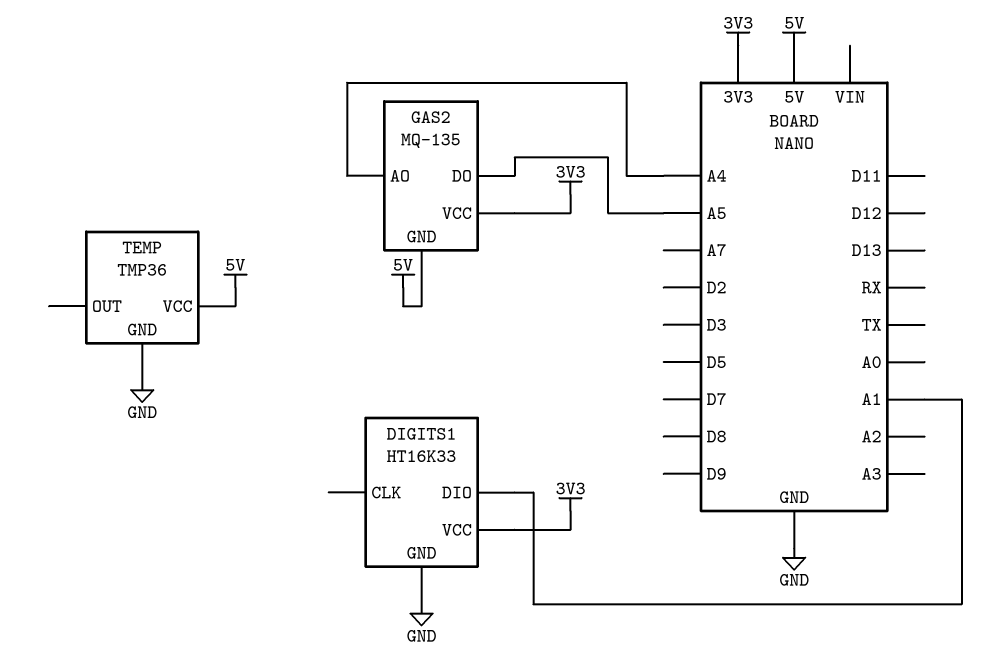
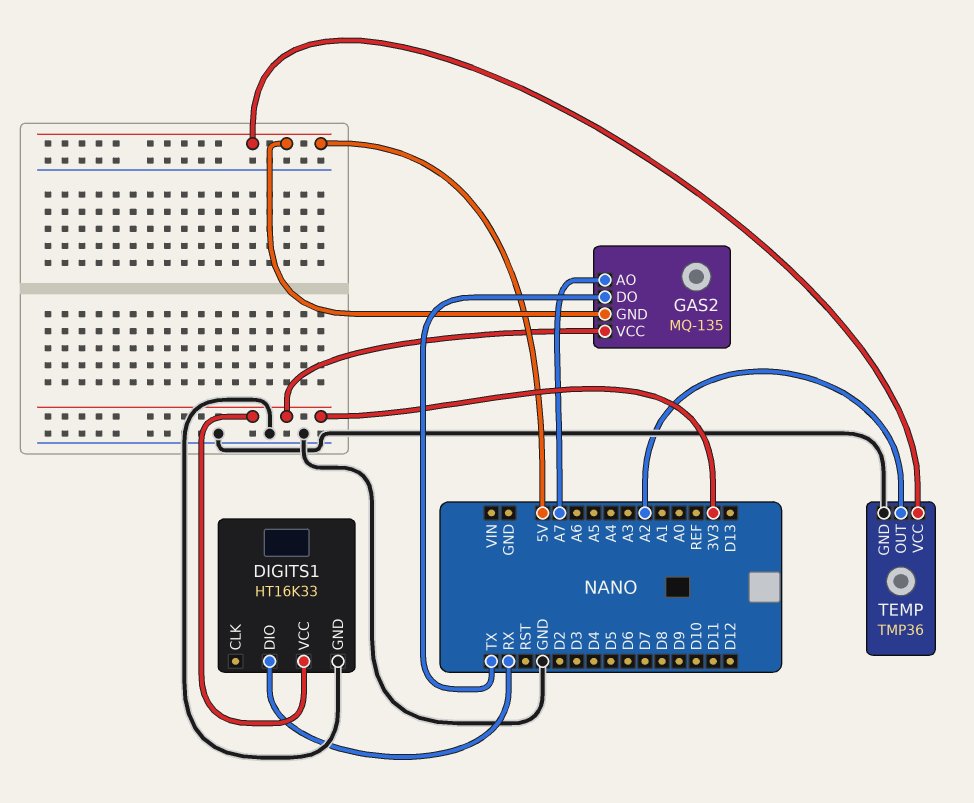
DIGITS1 pin DIO: A1 -> RX
GAS2 pin AO: A4 -> A7
GAS2 pin DO: A5 -> TX
TEMP pin OUT: none -> A2

